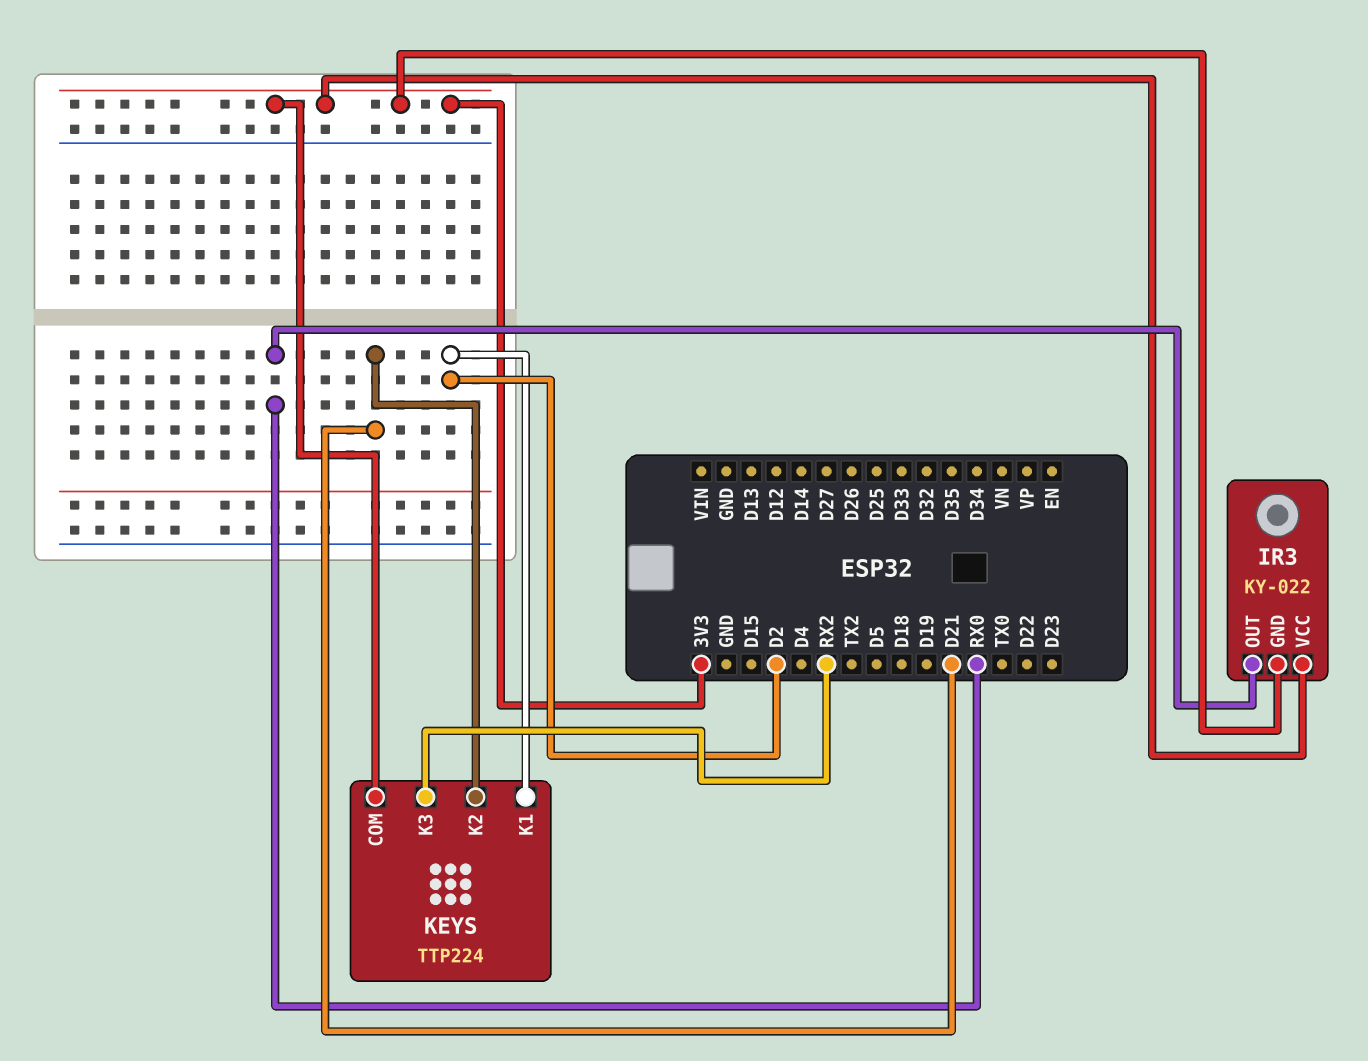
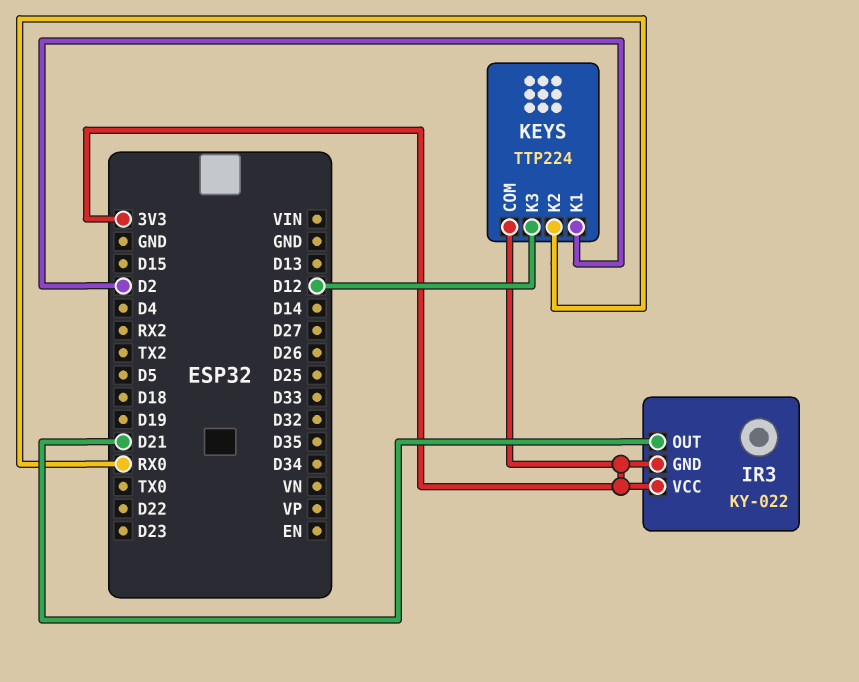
IR3 pin OUT: RX0 -> D21
KEYS pin K2: D21 -> RX0
KEYS pin K3: RX2 -> D12

